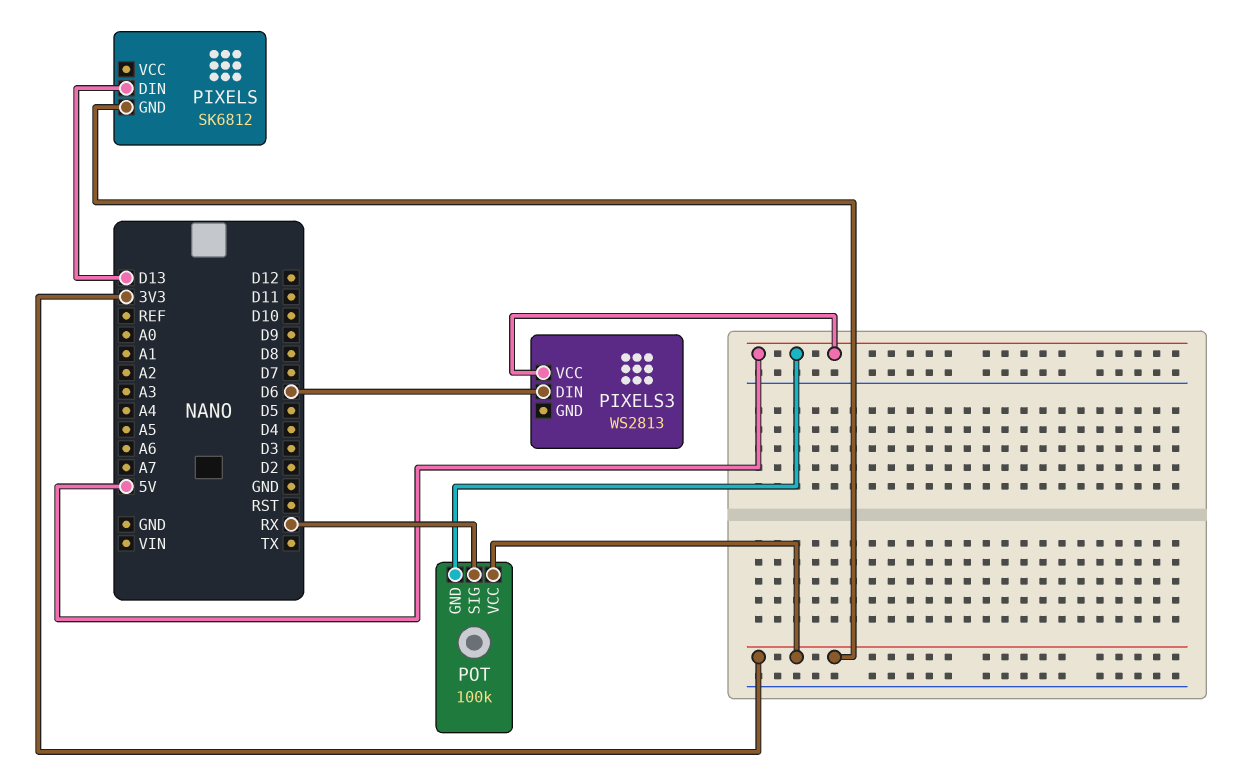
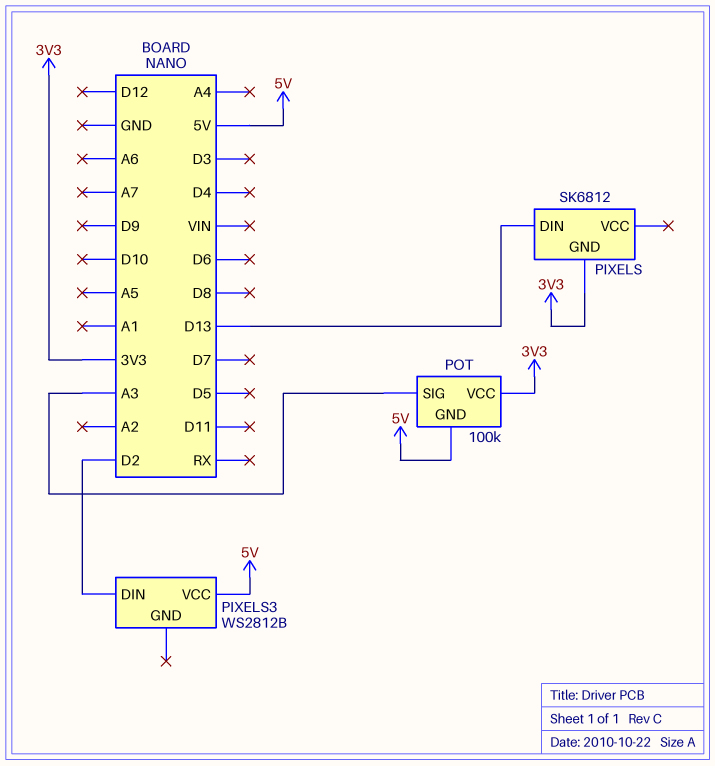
PIXELS3: WS2813 -> WS2812B
PIXELS3 pin DIN: D6 -> D2
POT pin SIG: RX -> A3

